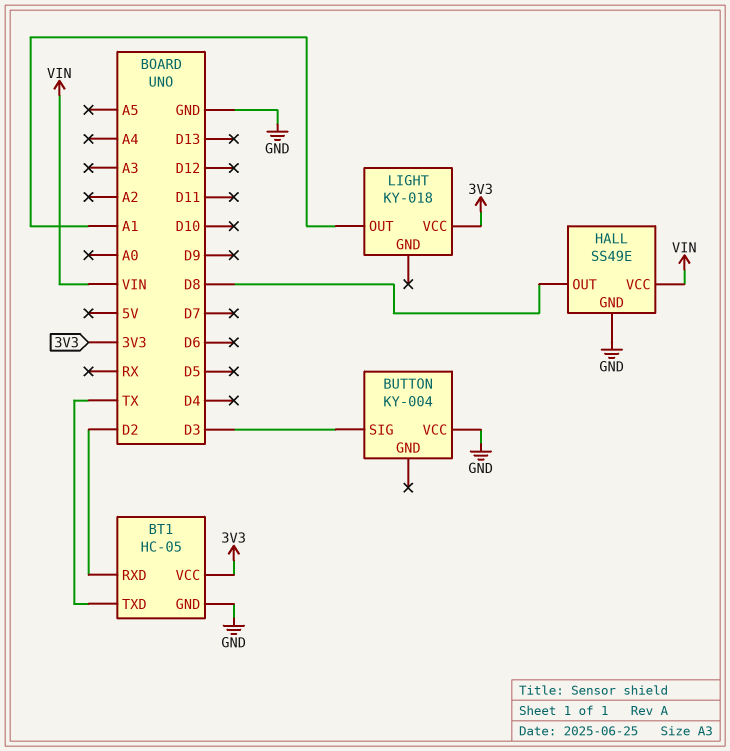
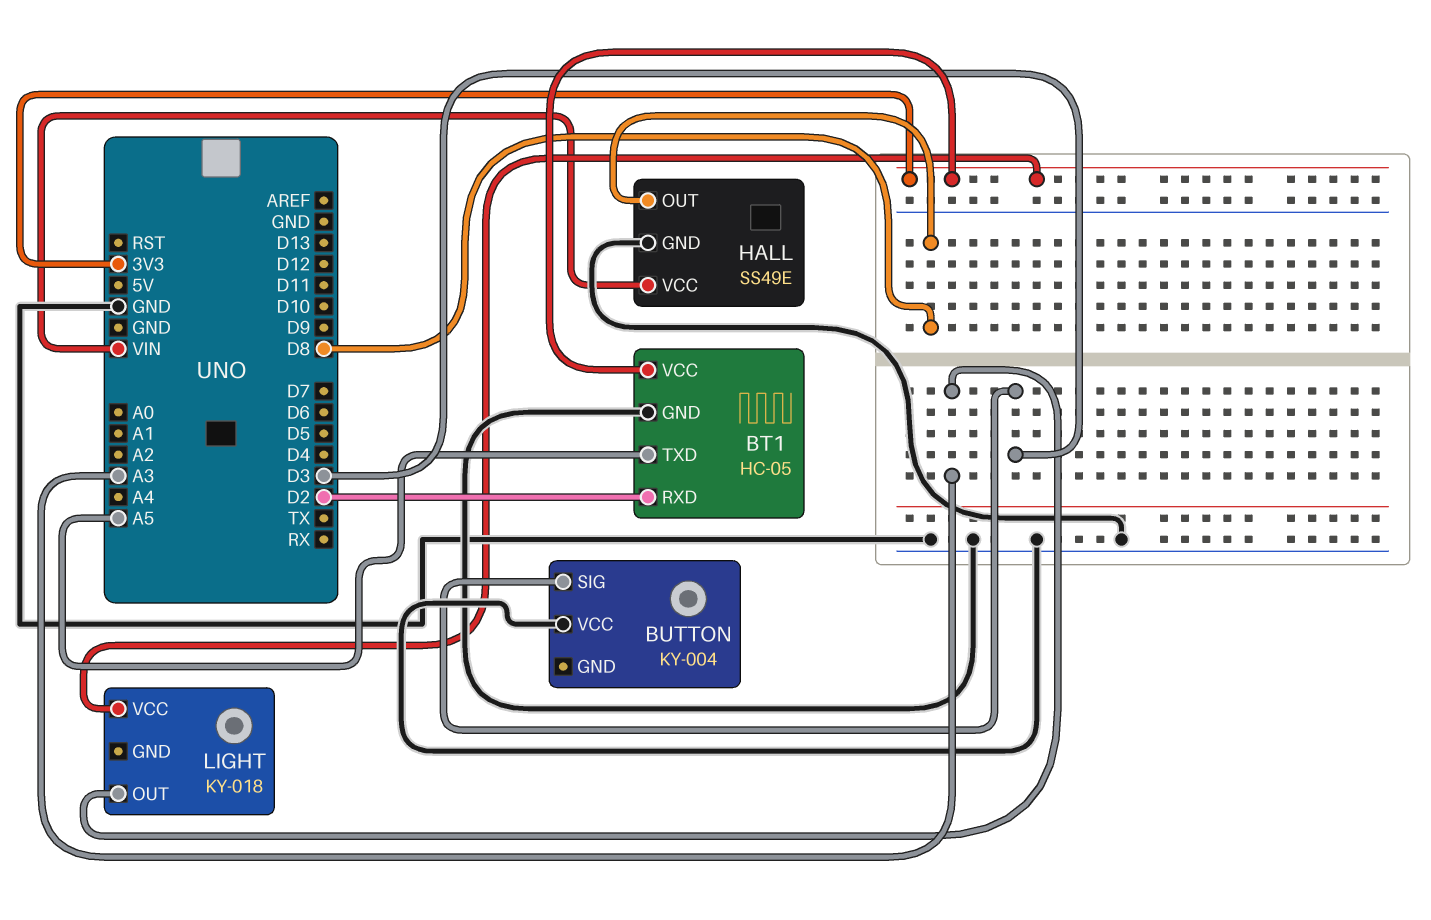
BT1 pin TXD: TX -> A5
LIGHT pin OUT: A1 -> A3

